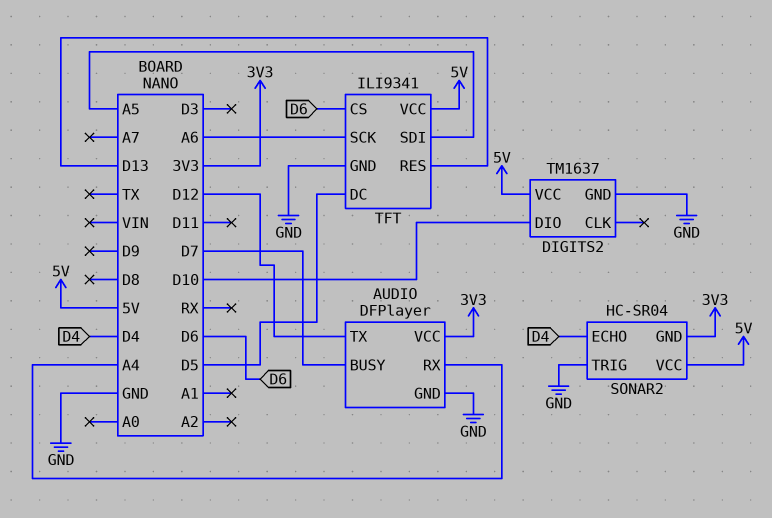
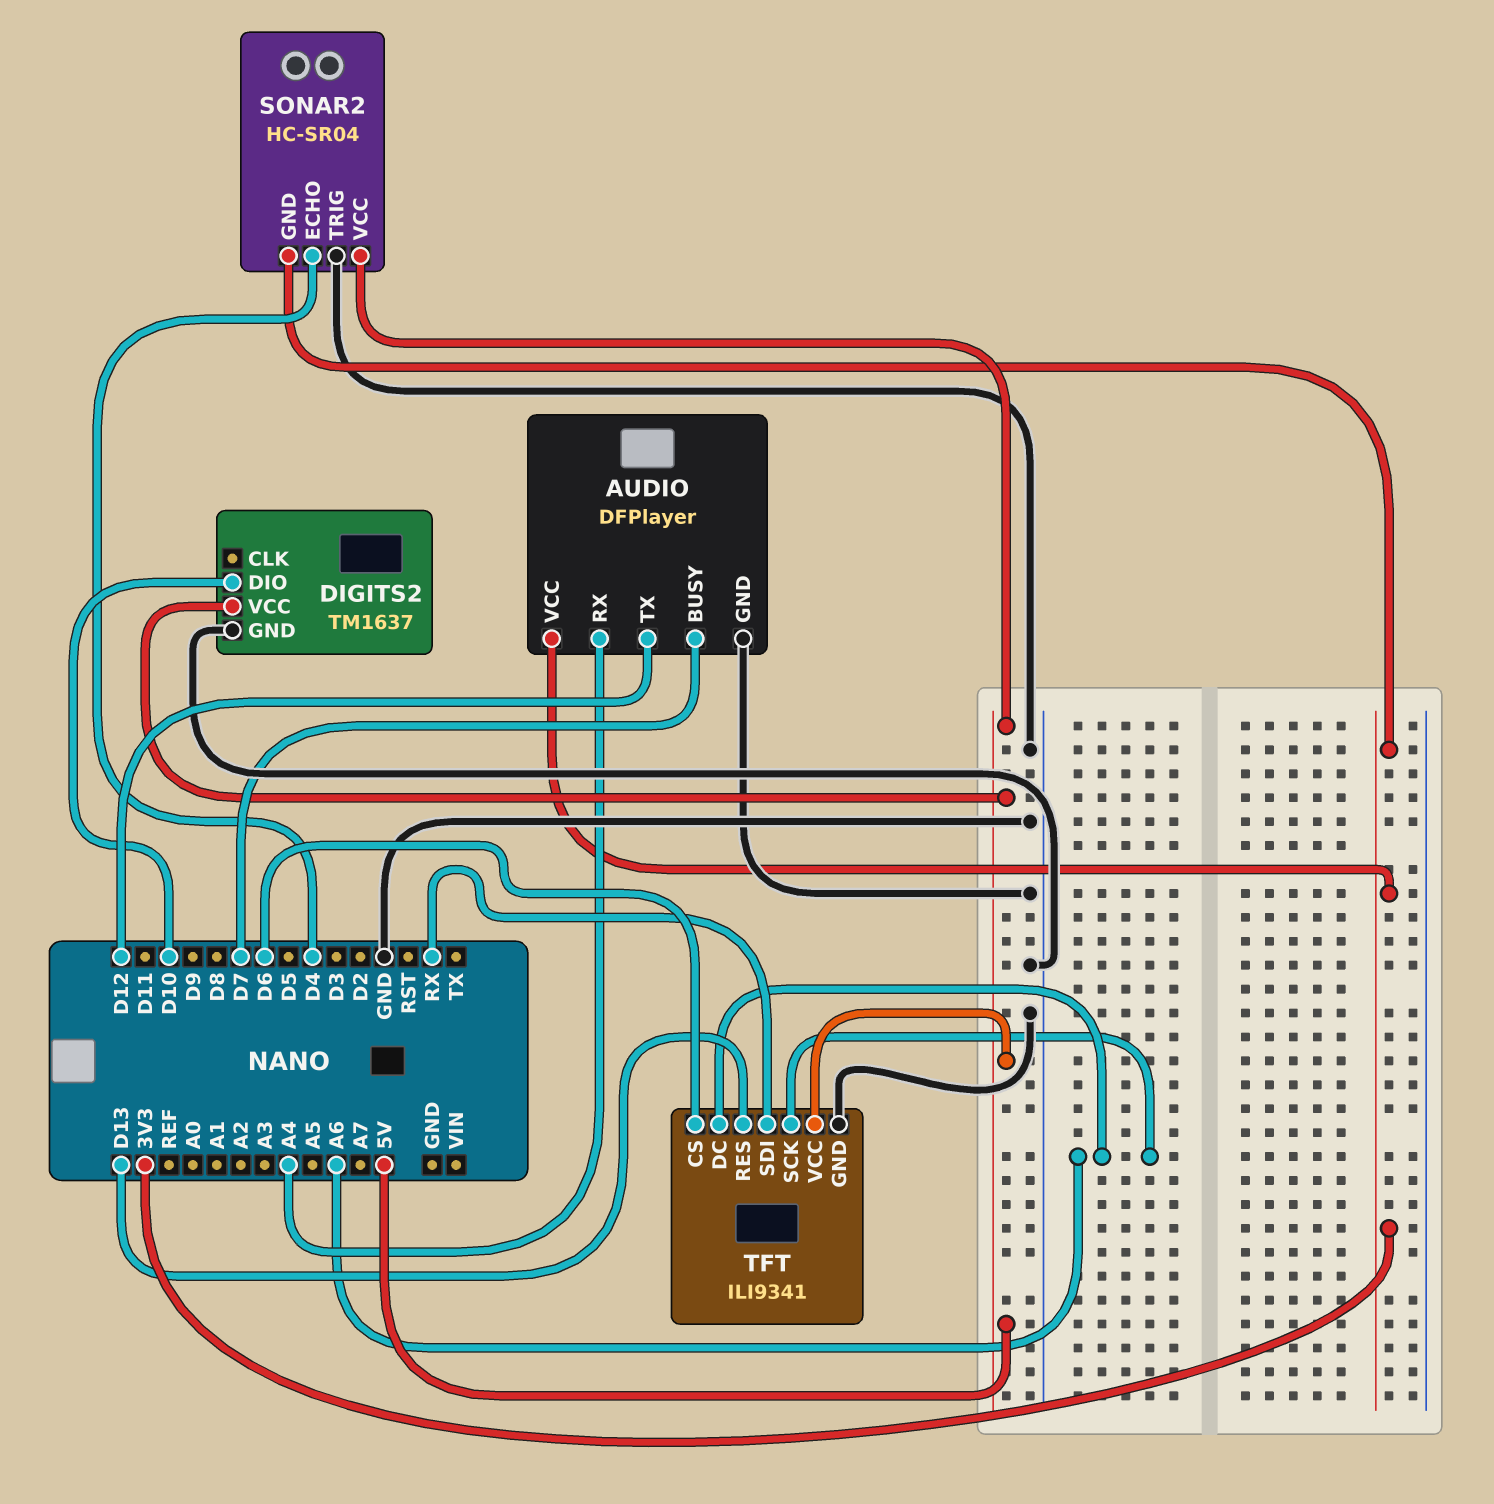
TFT pin DC: D5 -> A6
TFT pin SDI: A5 -> RX

